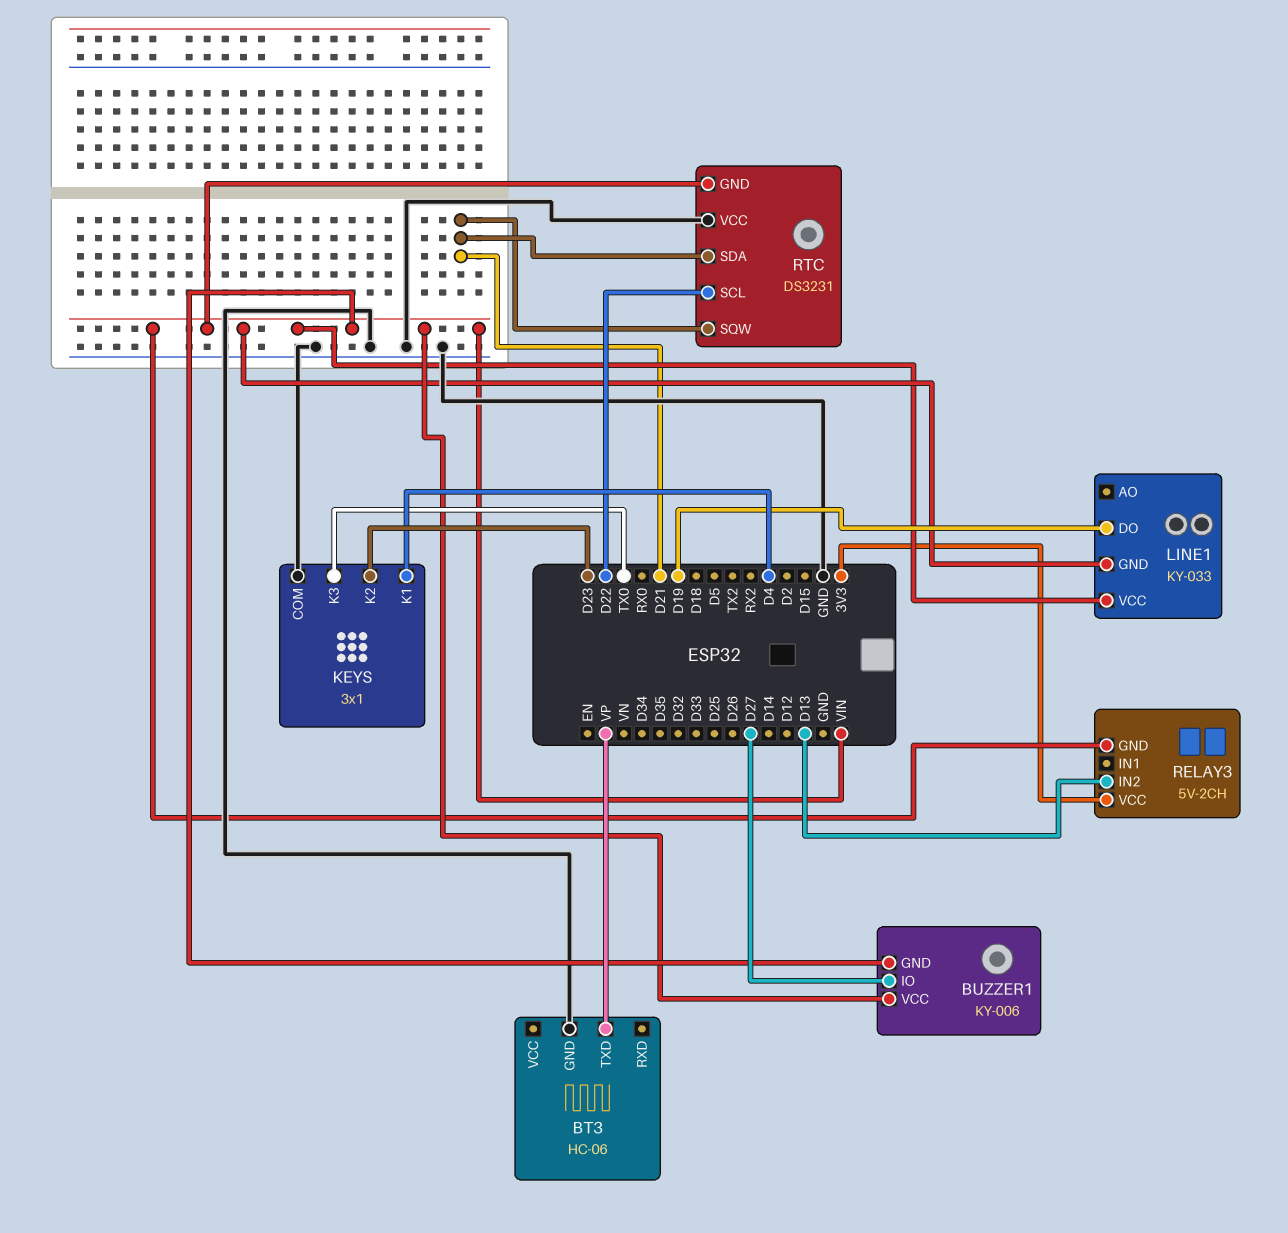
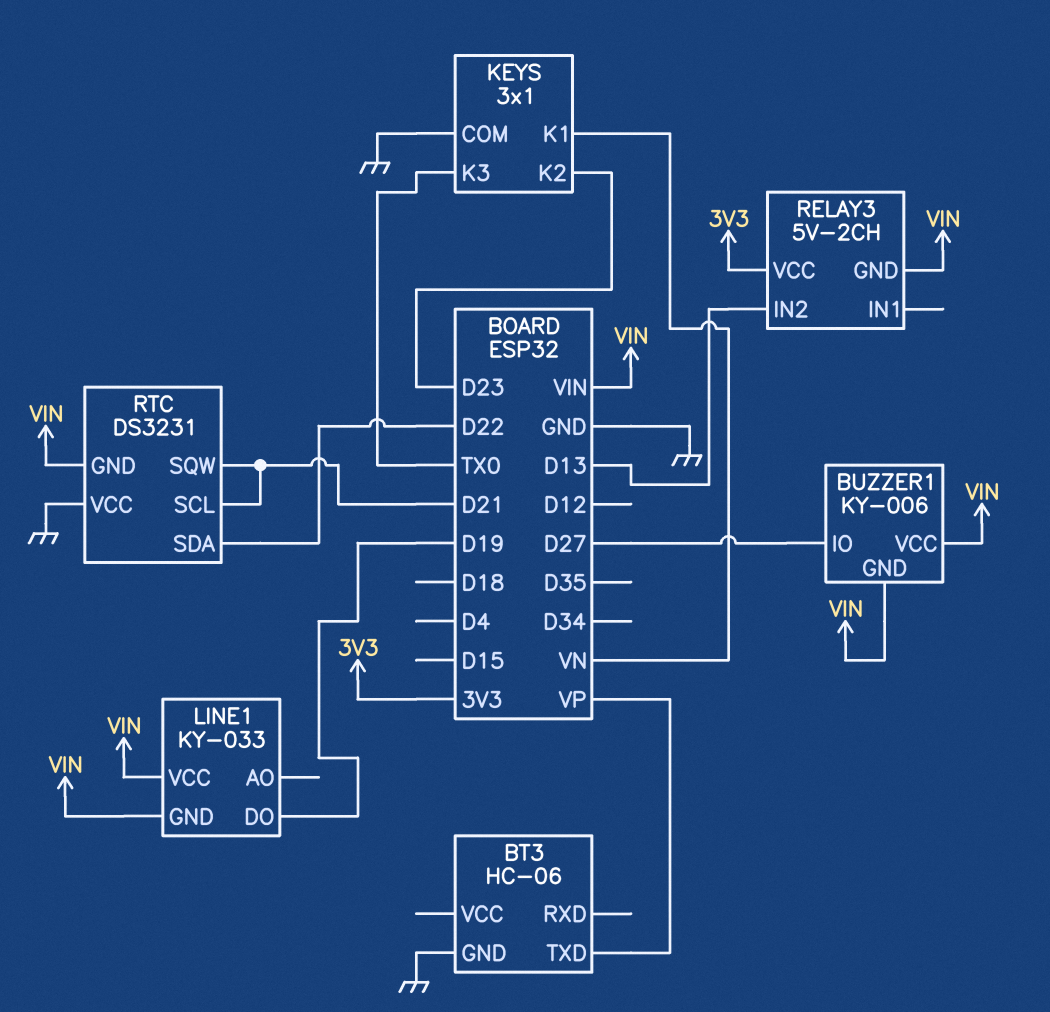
KEYS pin K1: D4 -> VN
RTC pin SCL: D22 -> D21
RTC pin SDA: D21 -> D22

